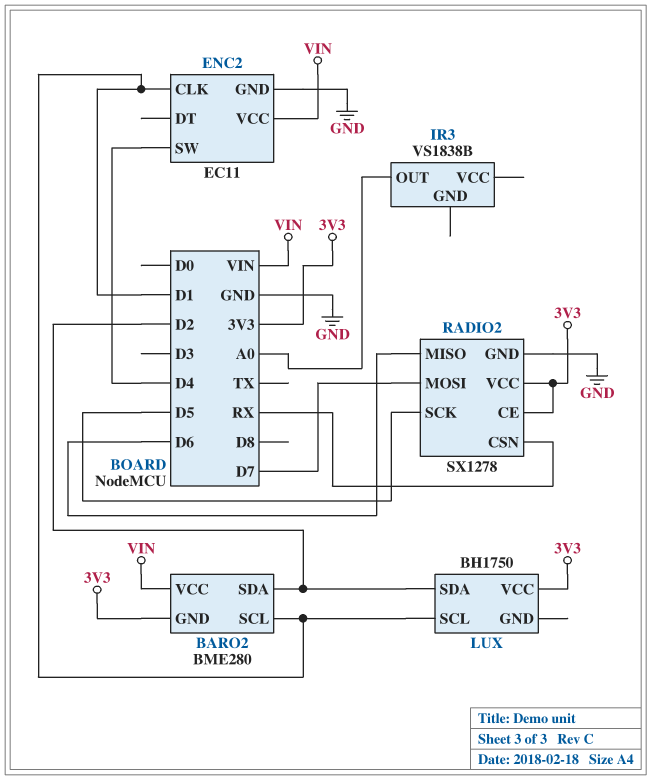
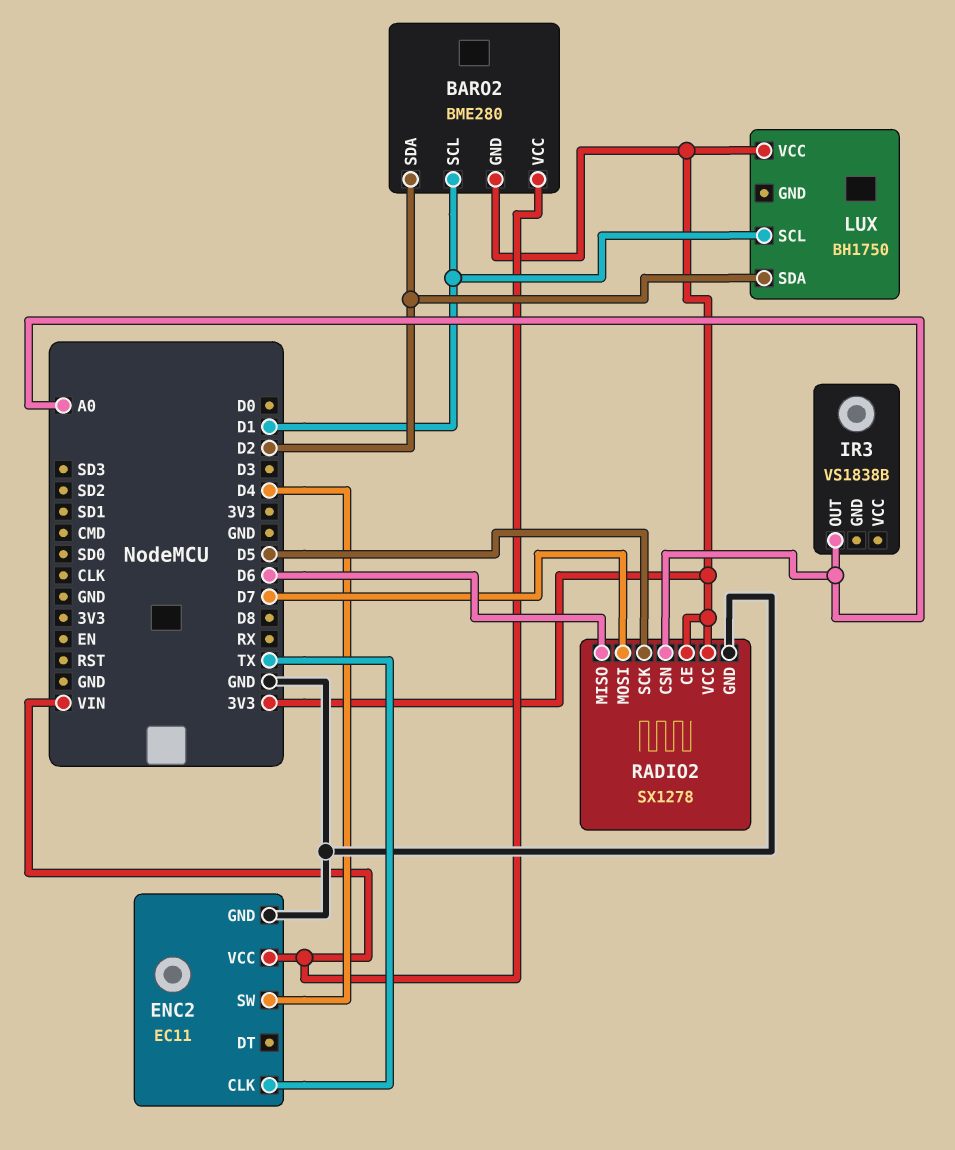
ENC2 pin CLK: D1 -> TX
RADIO2 pin CSN: RX -> A0

